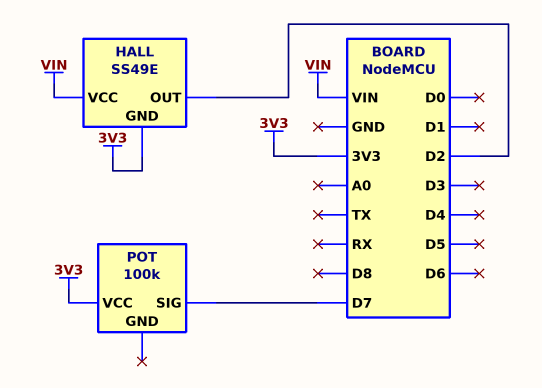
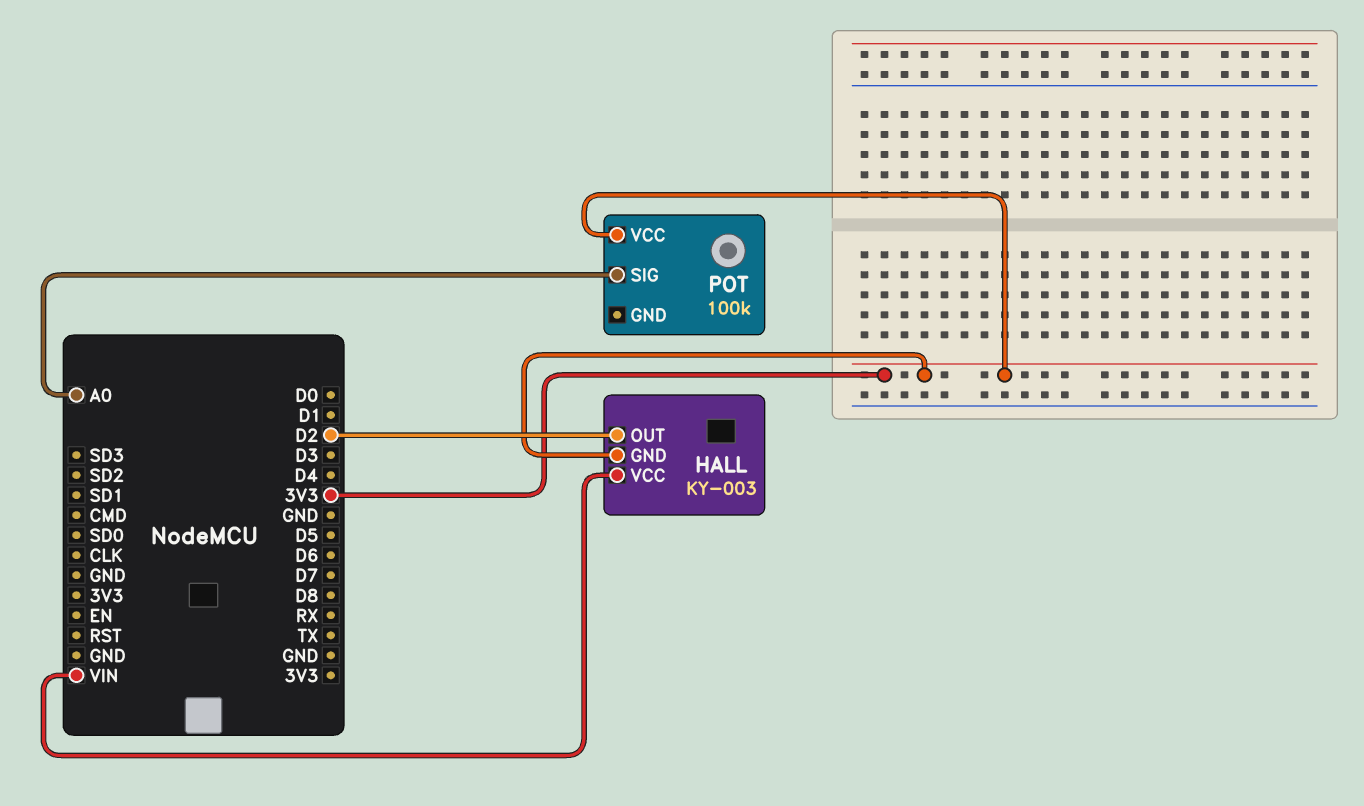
HALL: SS49E -> KY-003
POT pin SIG: D7 -> A0

